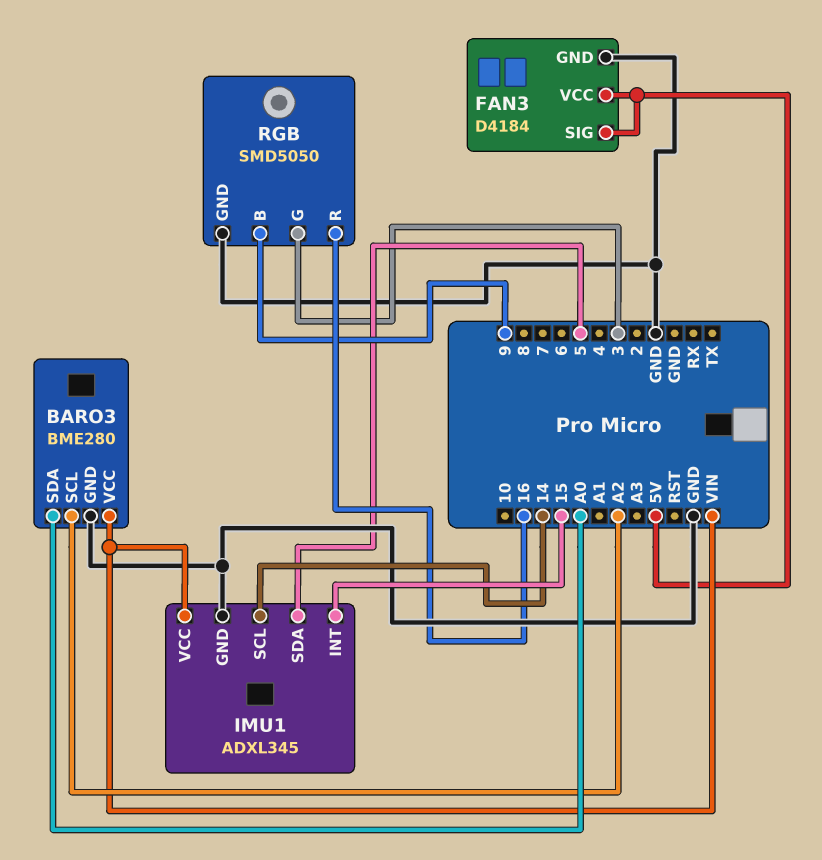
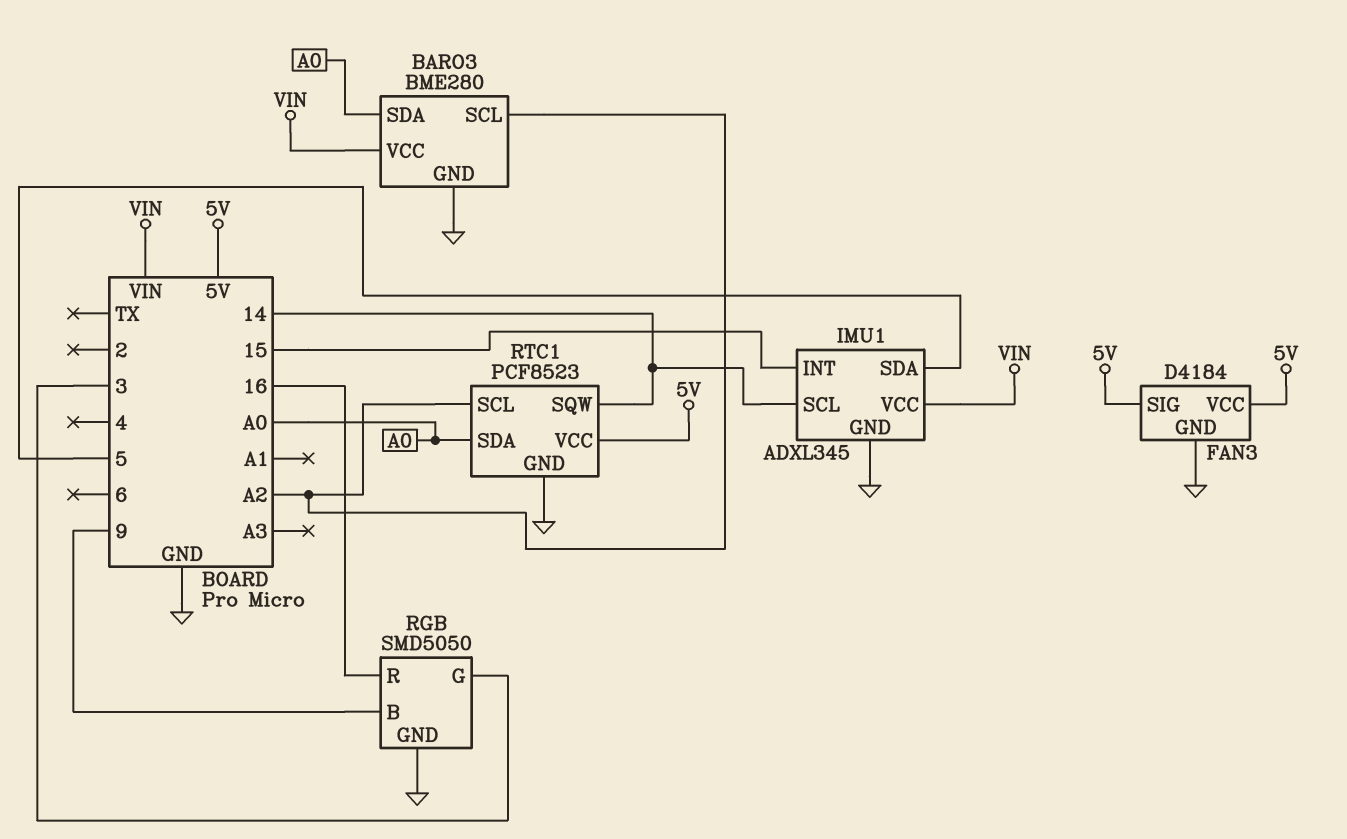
RTC1: none -> PCF8523
RTC1 pin GND: none -> GND
RTC1 pin SCL: none -> A2
RTC1 pin SDA: none -> A0
RTC1 pin SQW: none -> 14
RTC1 pin VCC: none -> 5V

